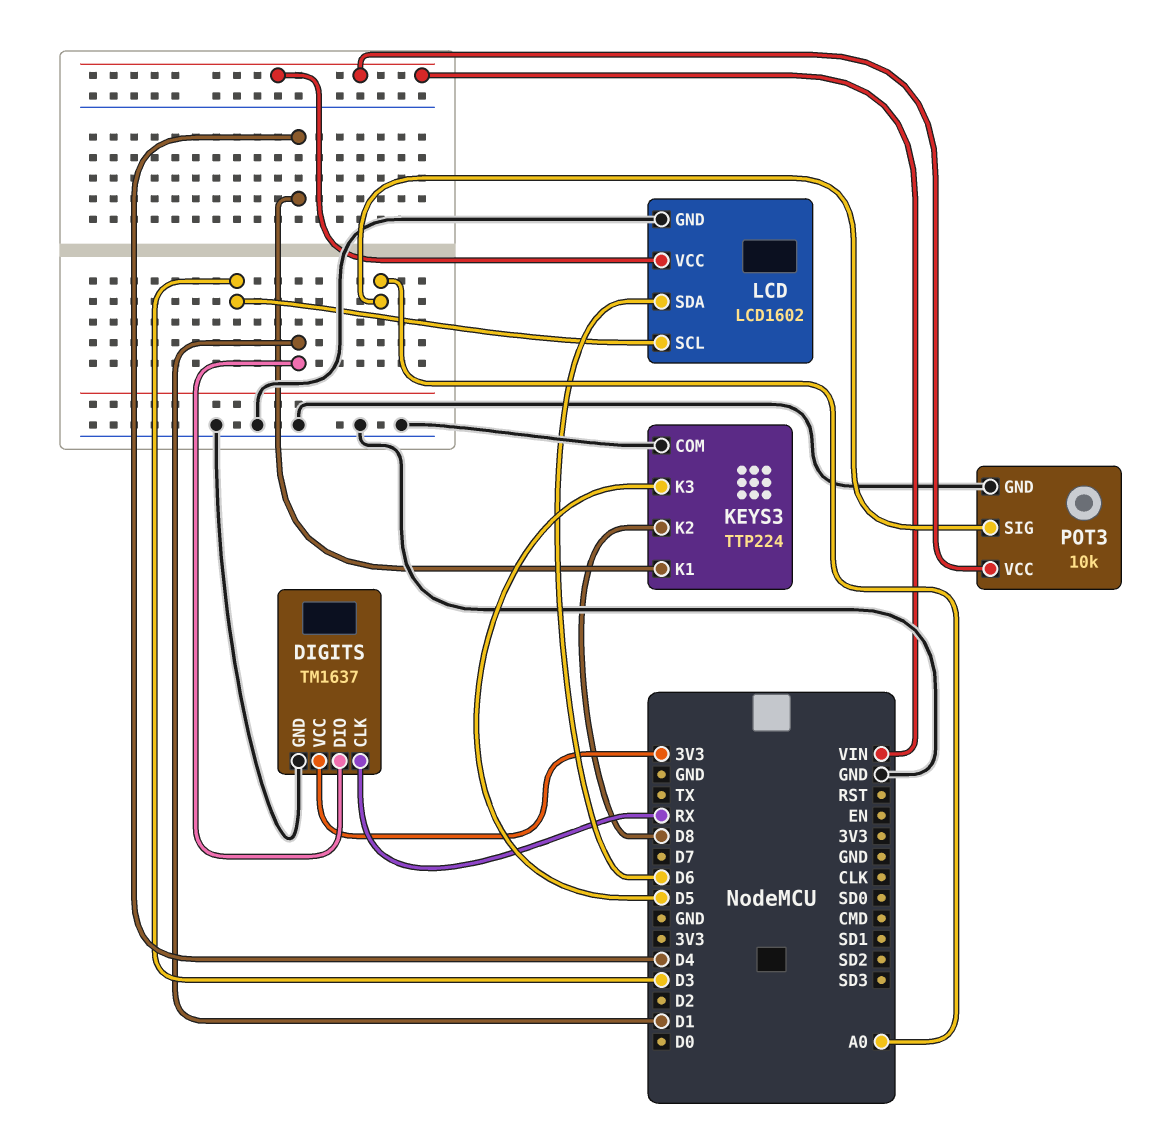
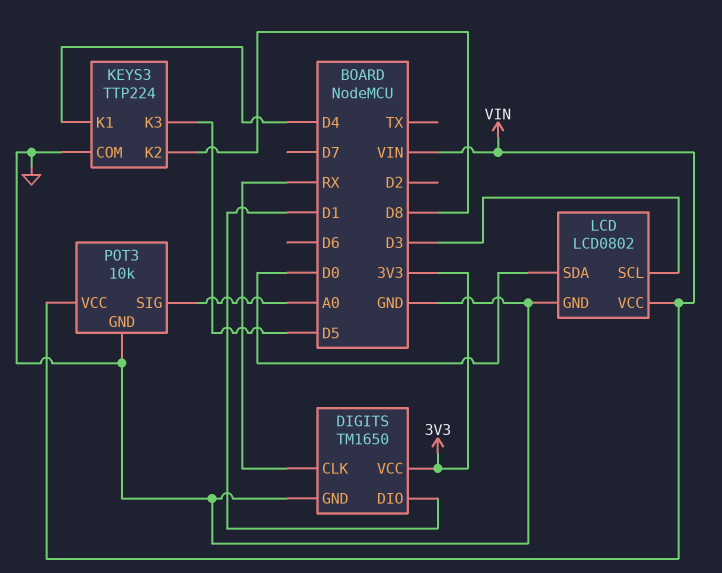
DIGITS: TM1637 -> TM1650
LCD: LCD1602 -> LCD0802
LCD pin SDA: D6 -> D0

